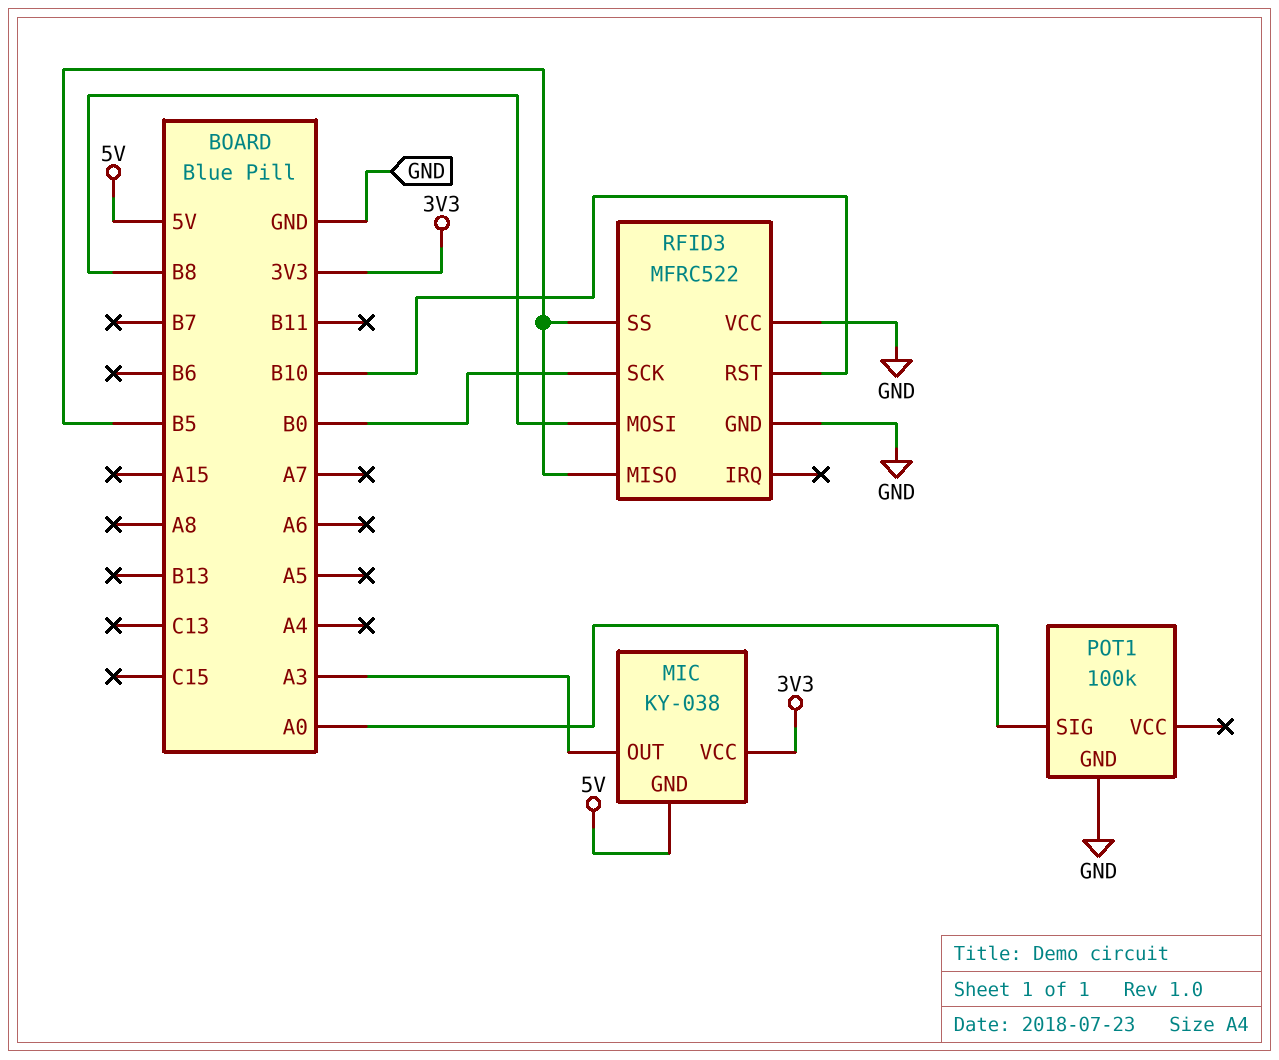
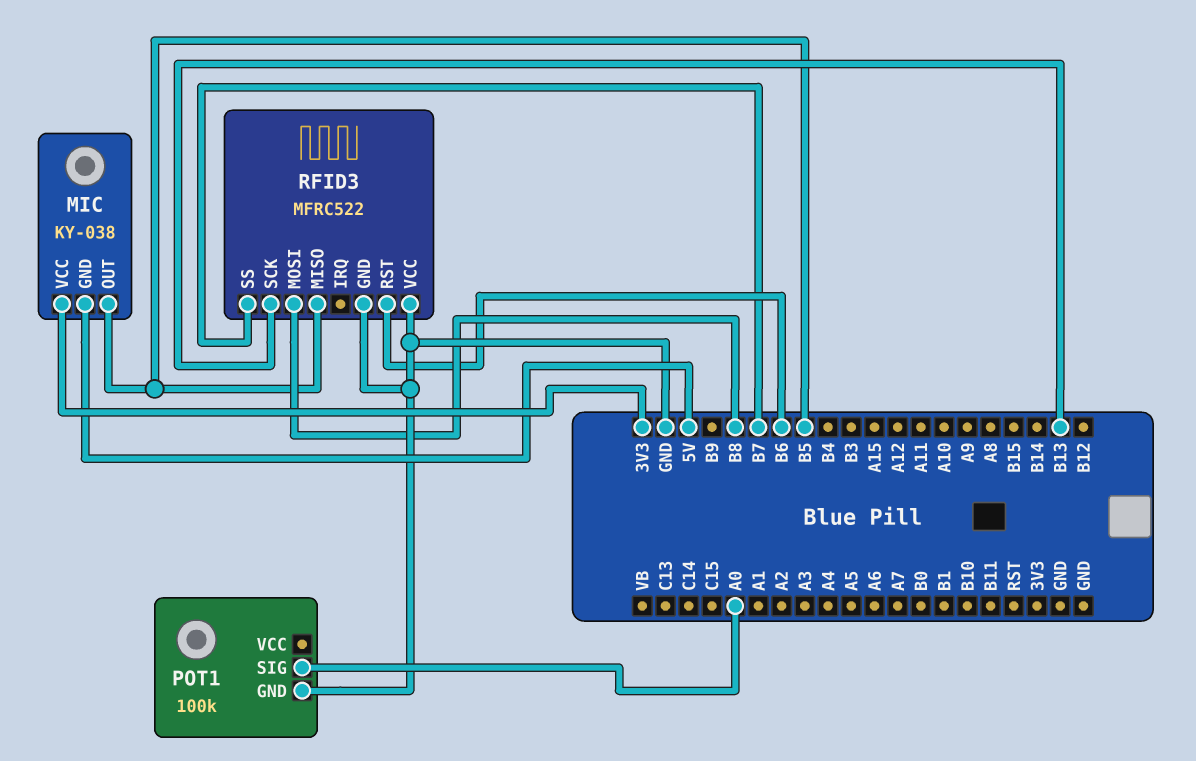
MIC pin OUT: A3 -> B5
RFID3 pin RST: B10 -> B6
RFID3 pin SCK: B0 -> B13
RFID3 pin SS: B5 -> B7

